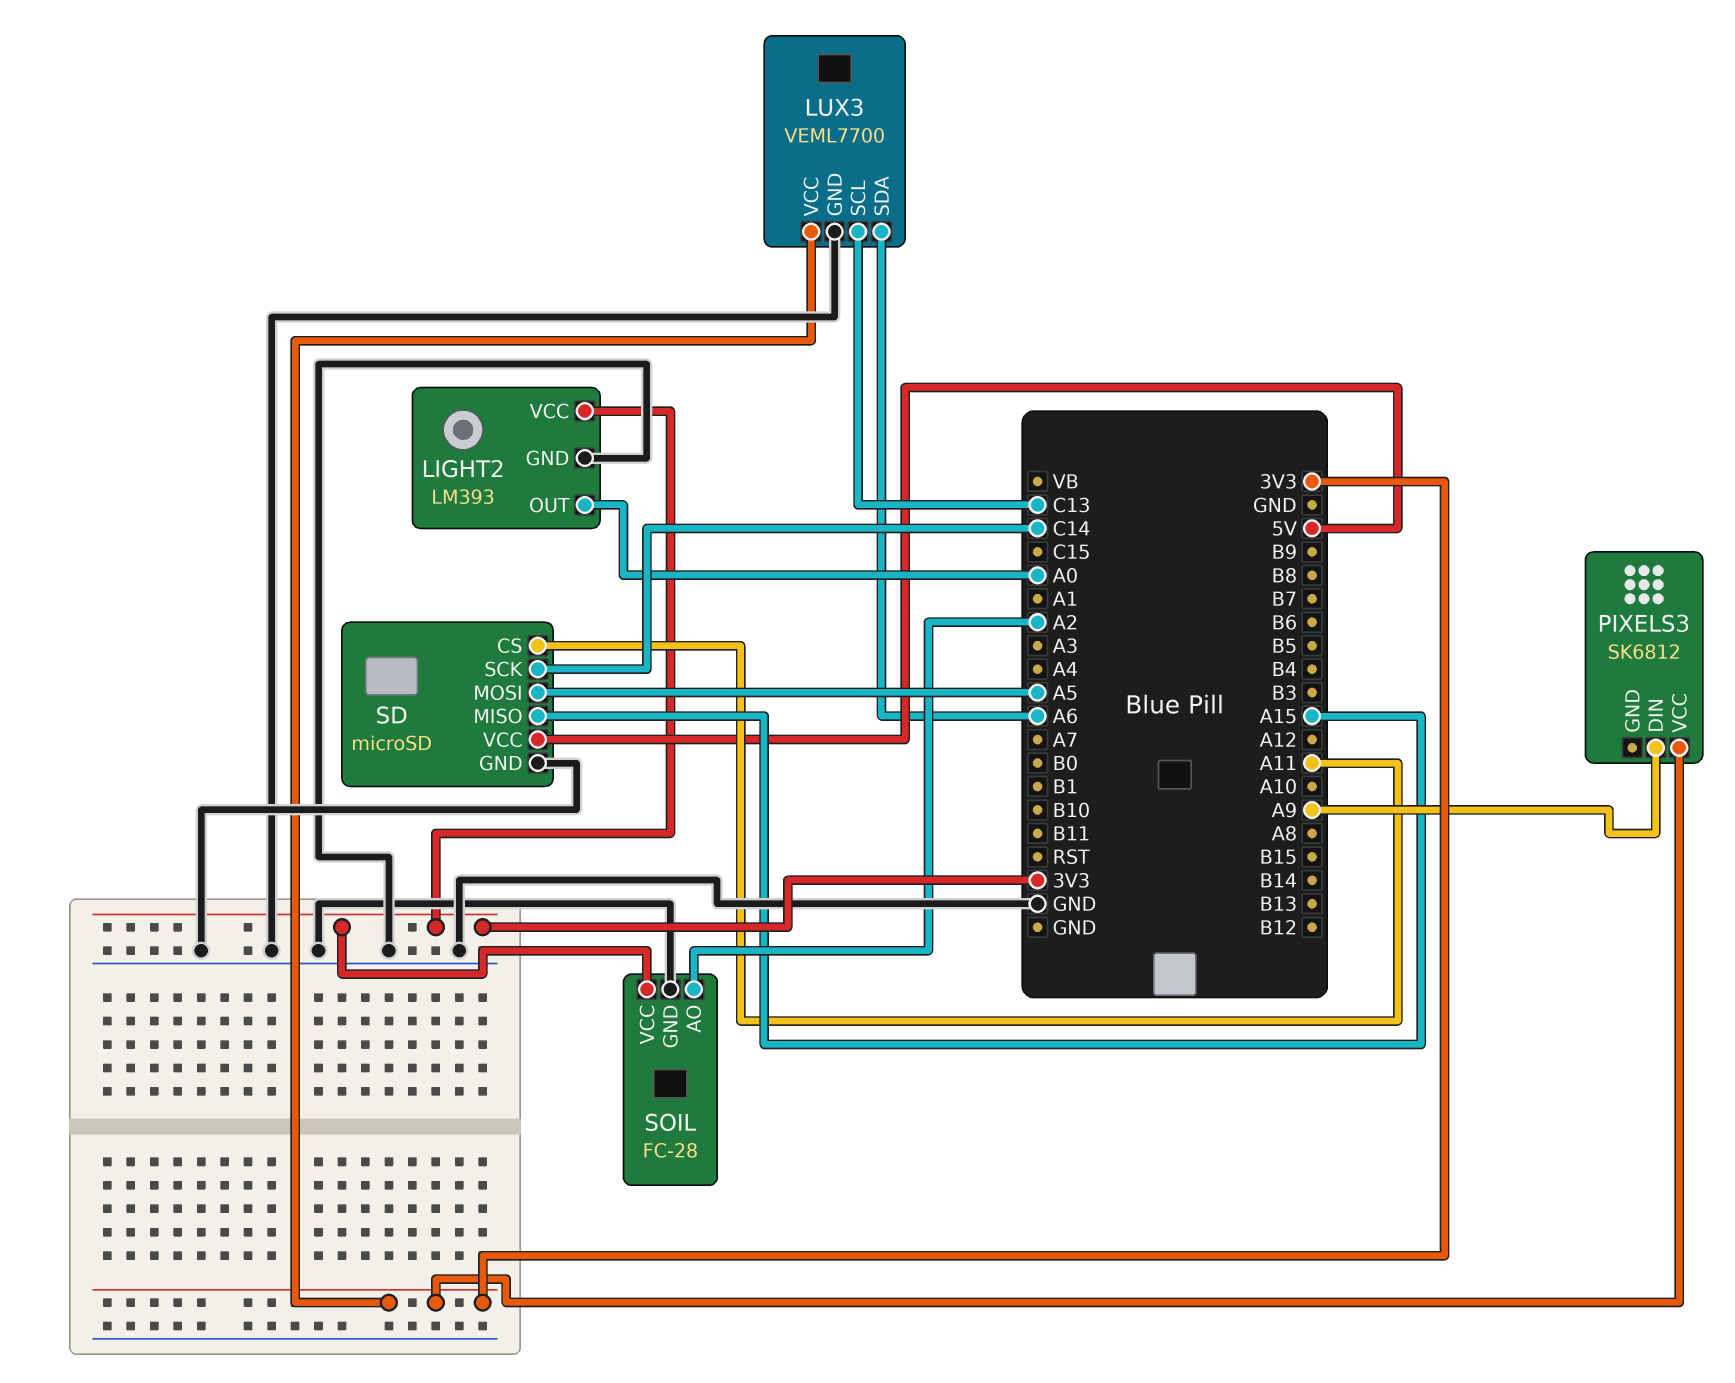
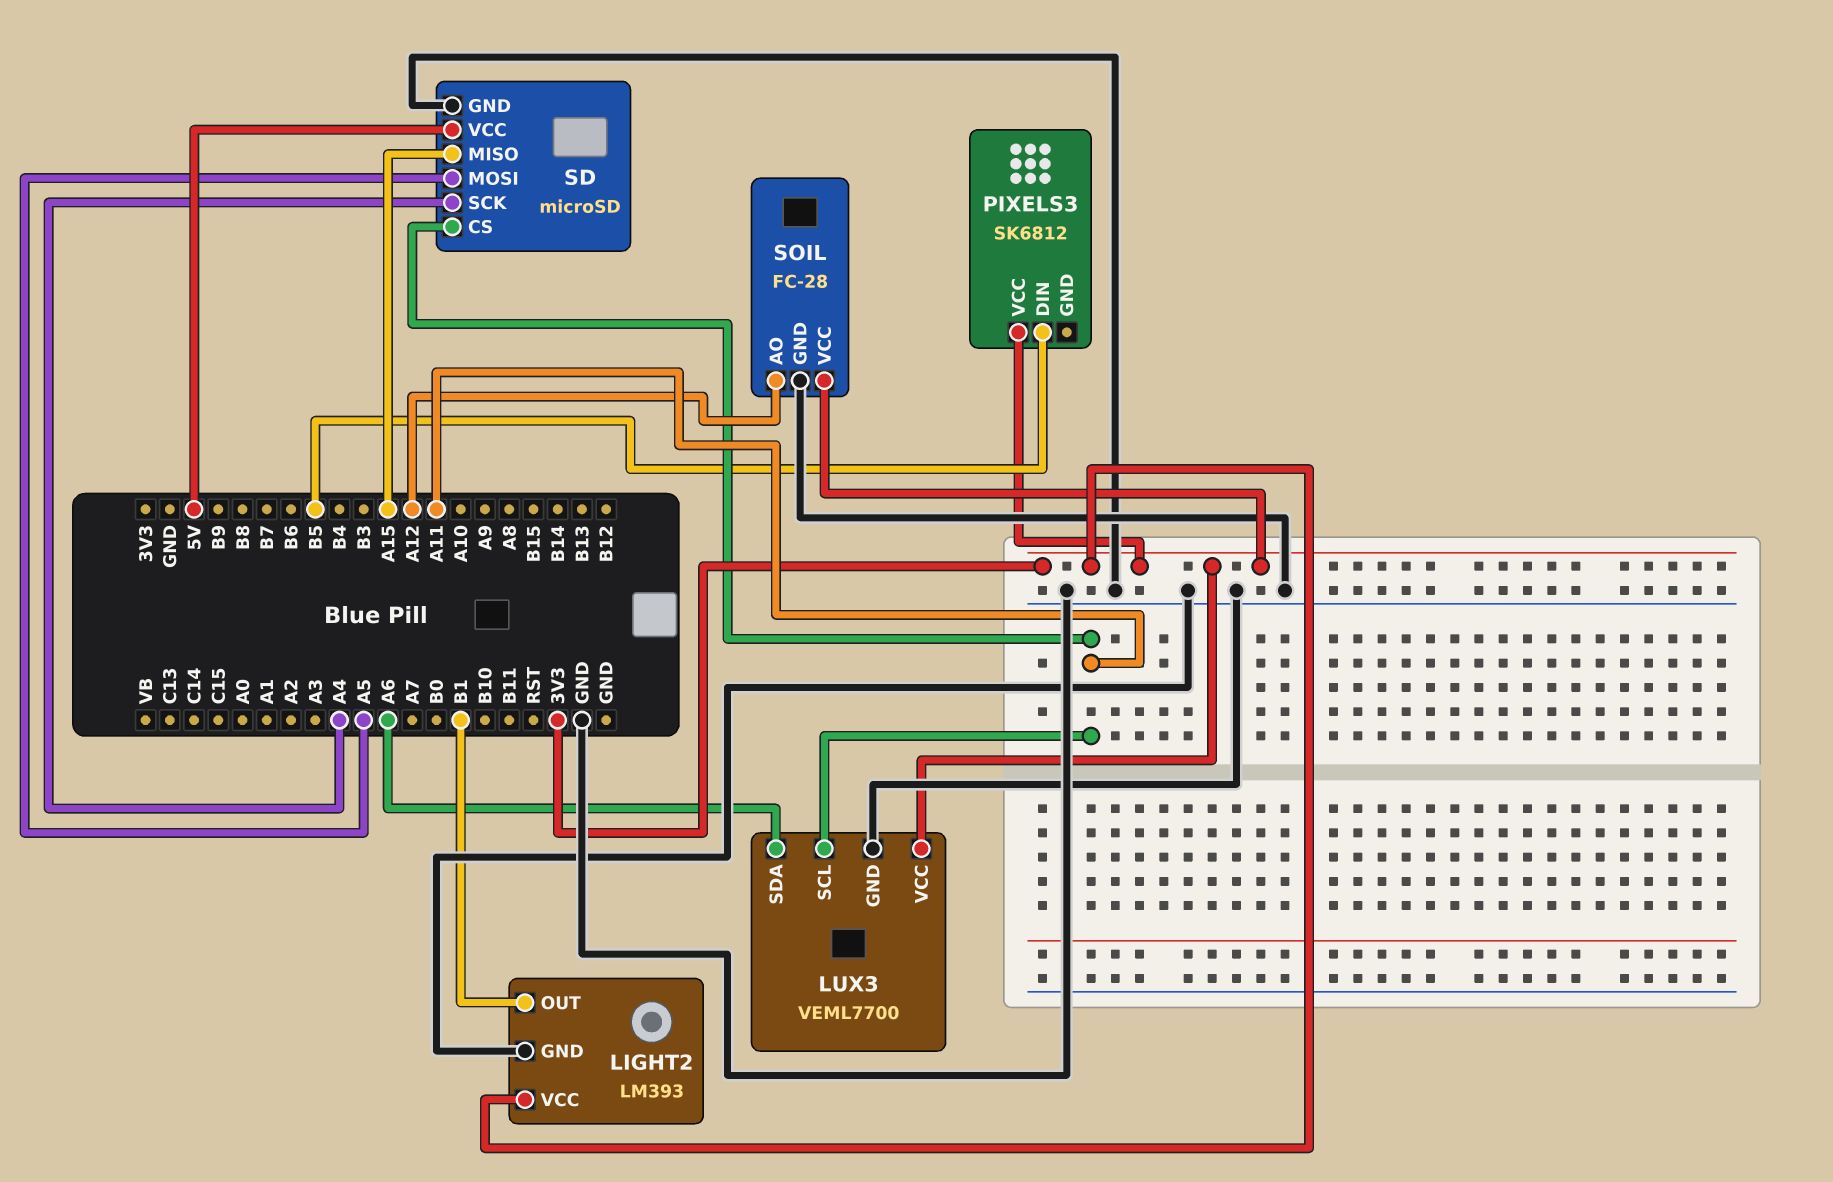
LIGHT2 pin OUT: A0 -> B1
LUX3 pin SCL: C13 -> A11
PIXELS3 pin DIN: A9 -> B5
SD pin SCK: C14 -> A4
SOIL pin AO: A2 -> A12

